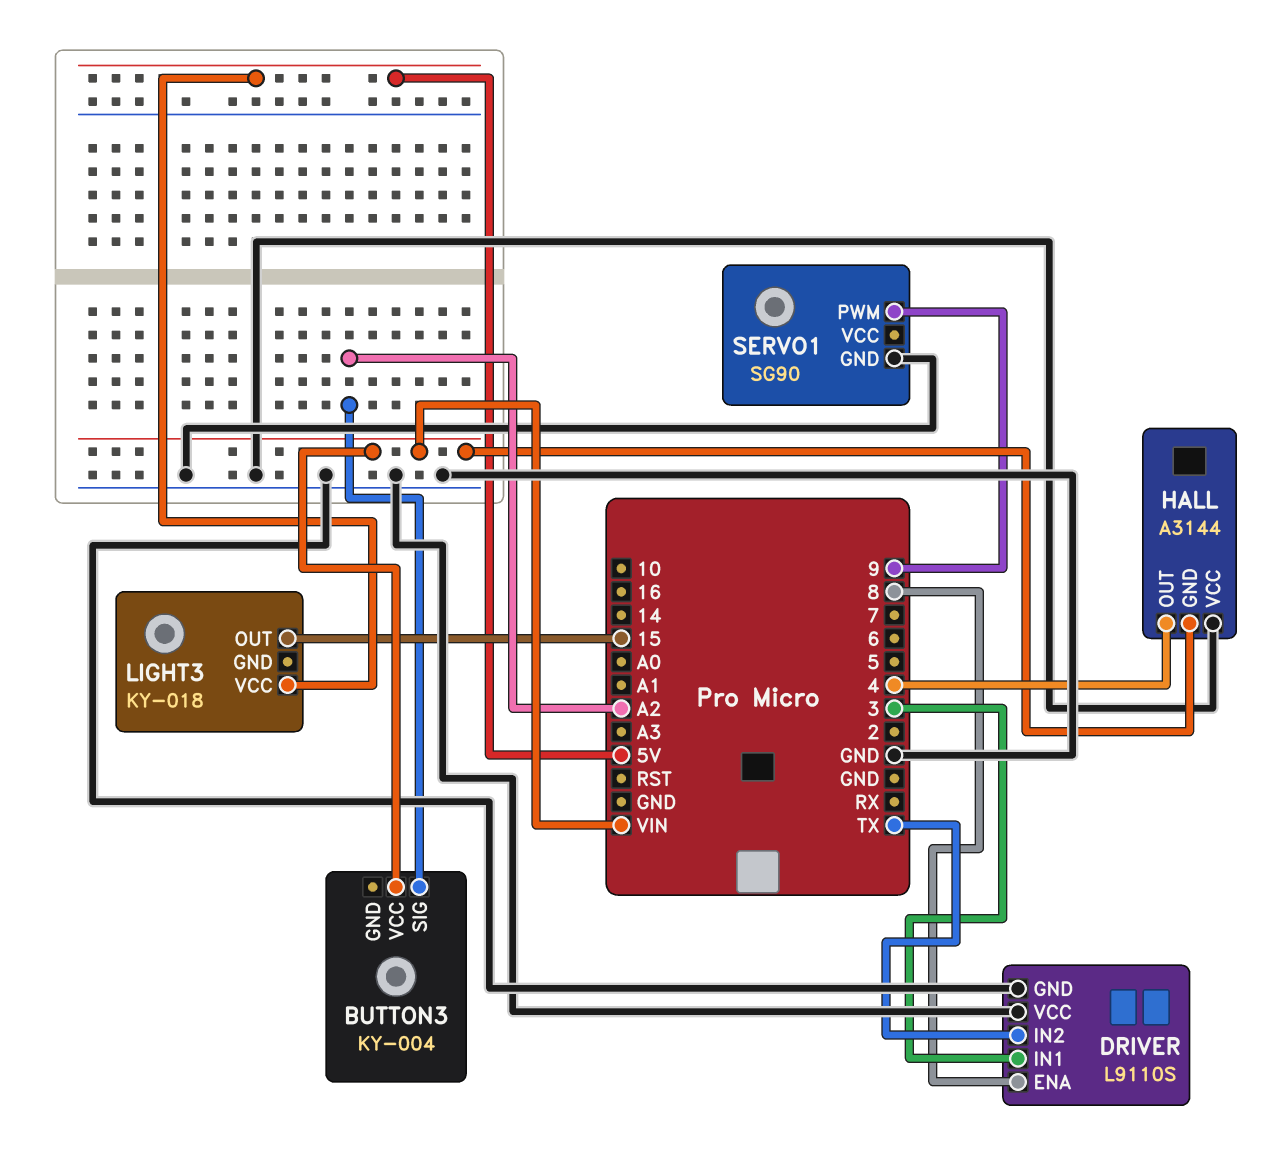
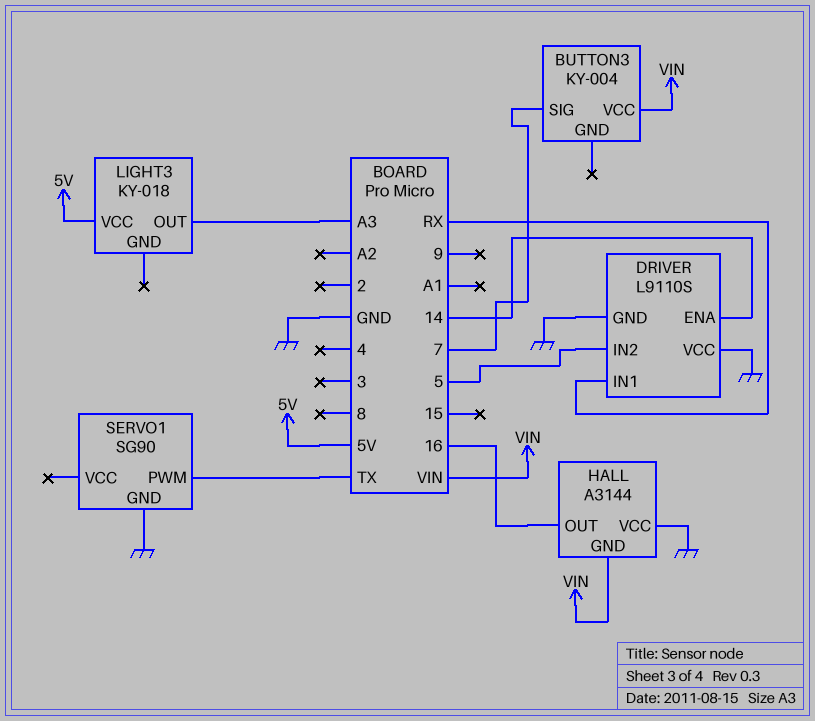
BUTTON3 pin SIG: A2 -> 7
DRIVER pin ENA: 8 -> 14
DRIVER pin IN1: 3 -> RX
DRIVER pin IN2: TX -> 5
HALL pin OUT: 4 -> 16
LIGHT3 pin OUT: 15 -> A3
SERVO1 pin PWM: 9 -> TX

